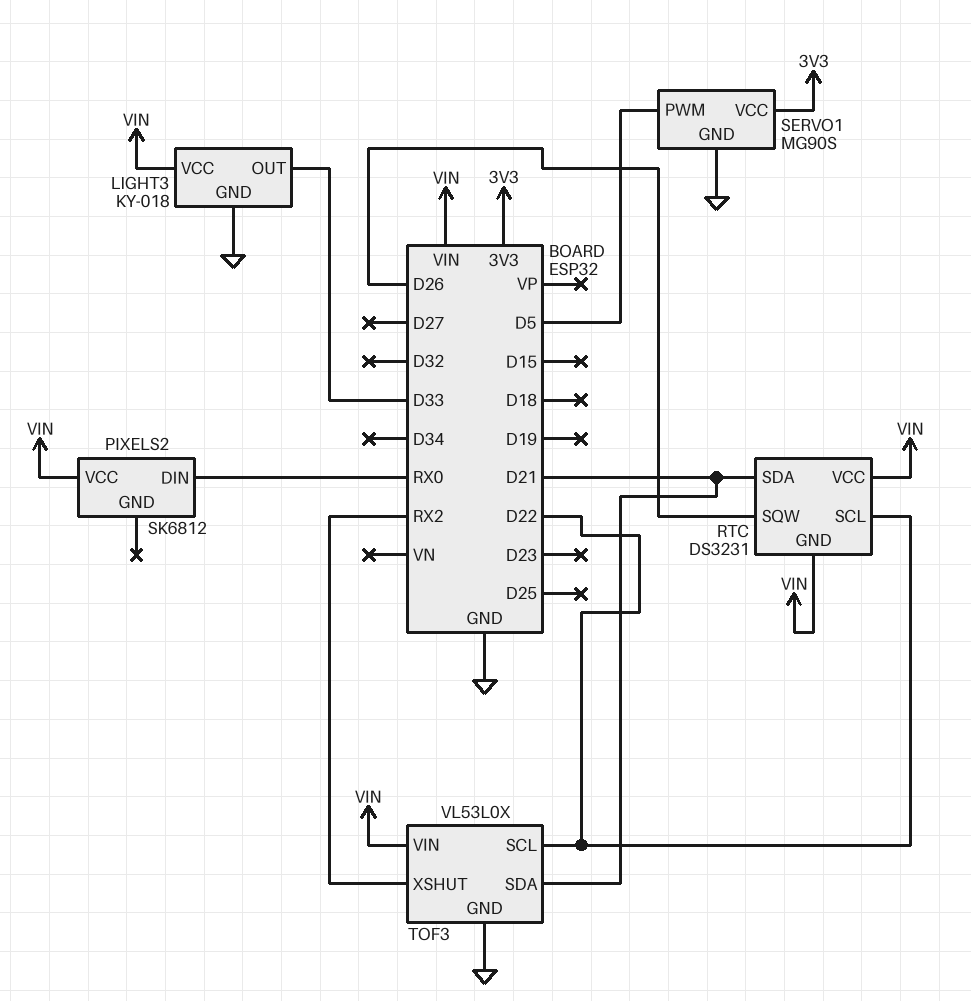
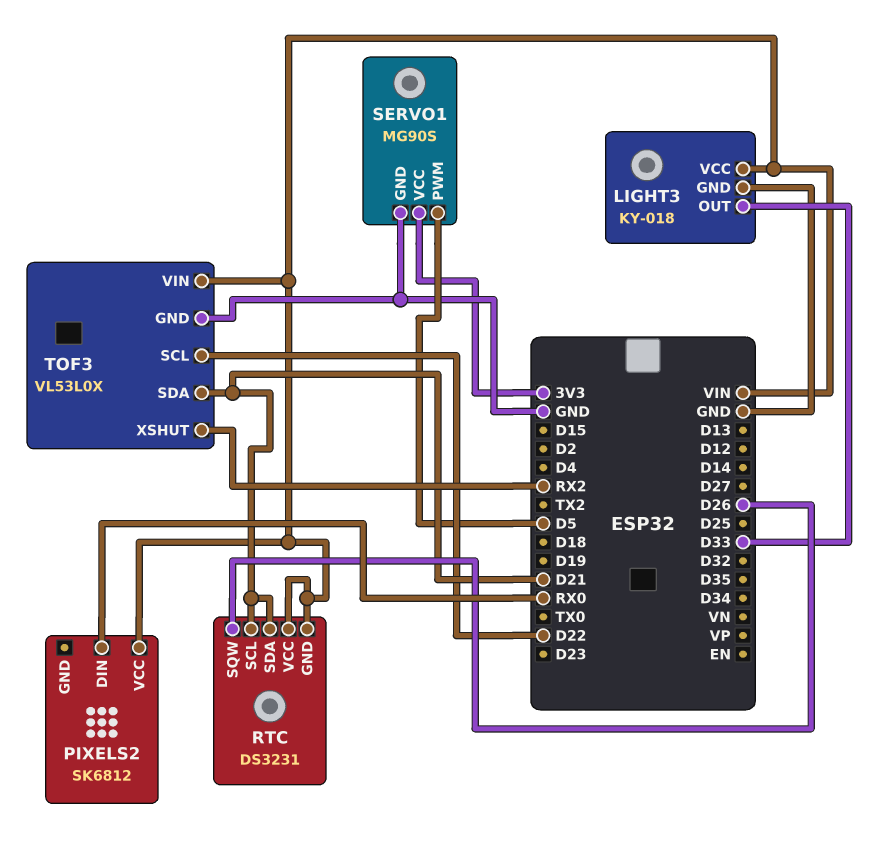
RTC pin SCL: D22 -> D21

